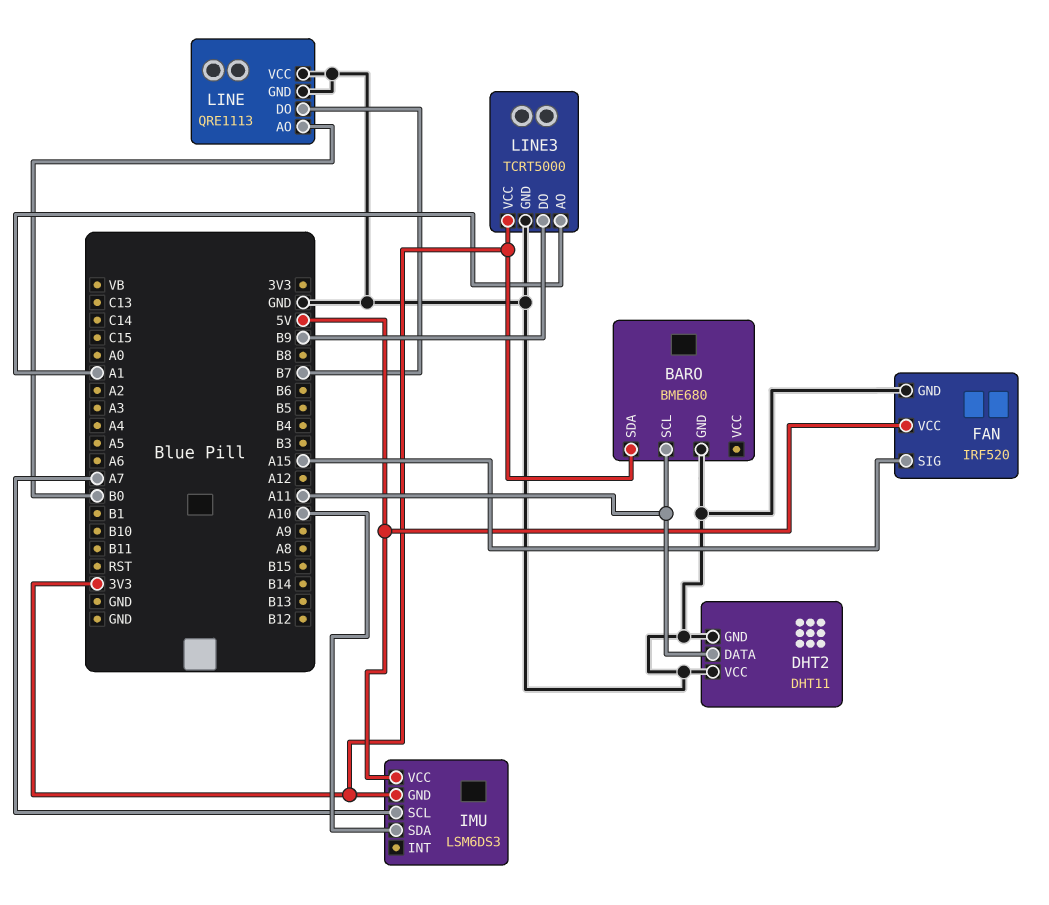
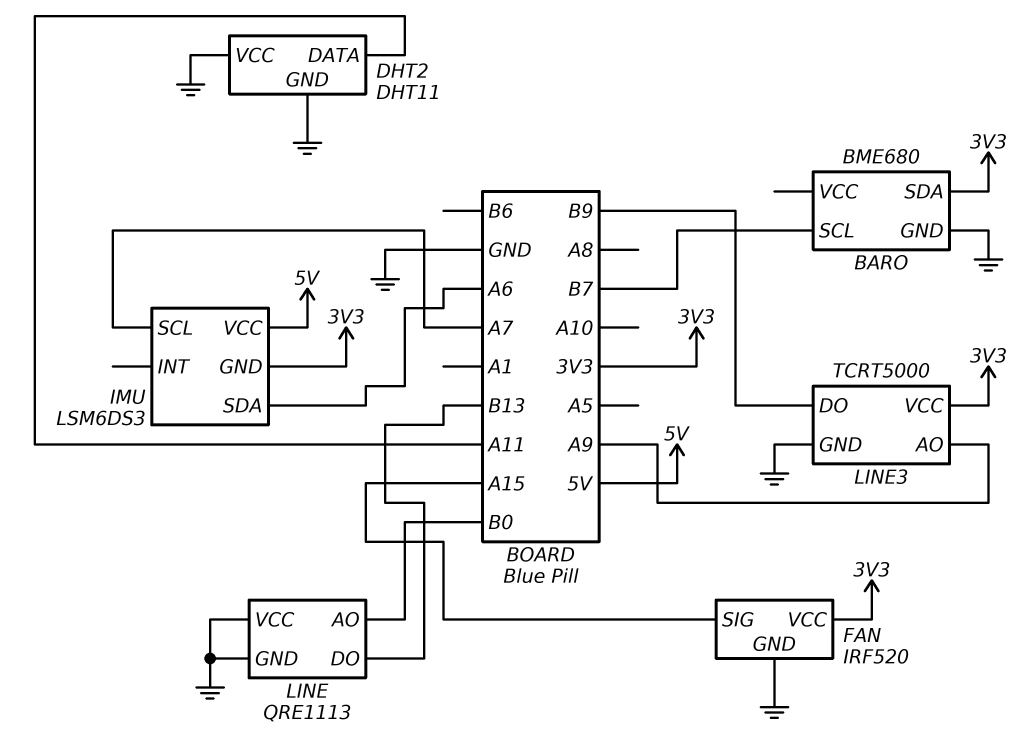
BARO pin SCL: A11 -> B7
FAN pin VCC: 5V -> 3V3
IMU pin SDA: A10 -> A6
LINE pin DO: B7 -> B13
LINE3 pin AO: A1 -> A9

